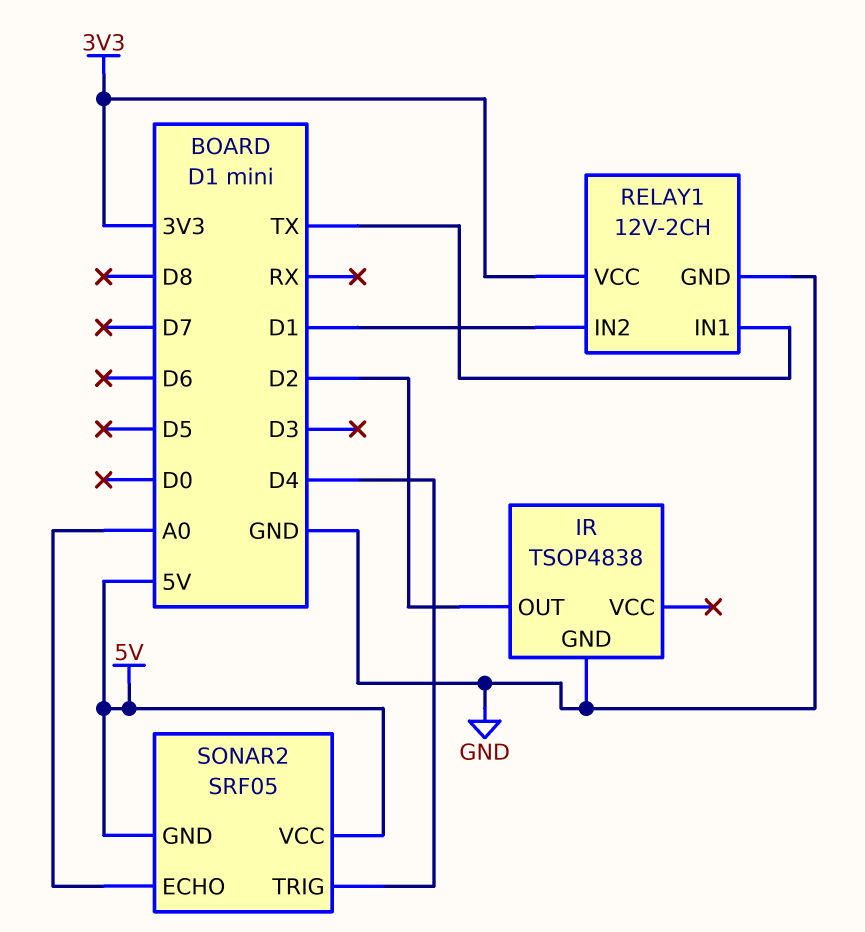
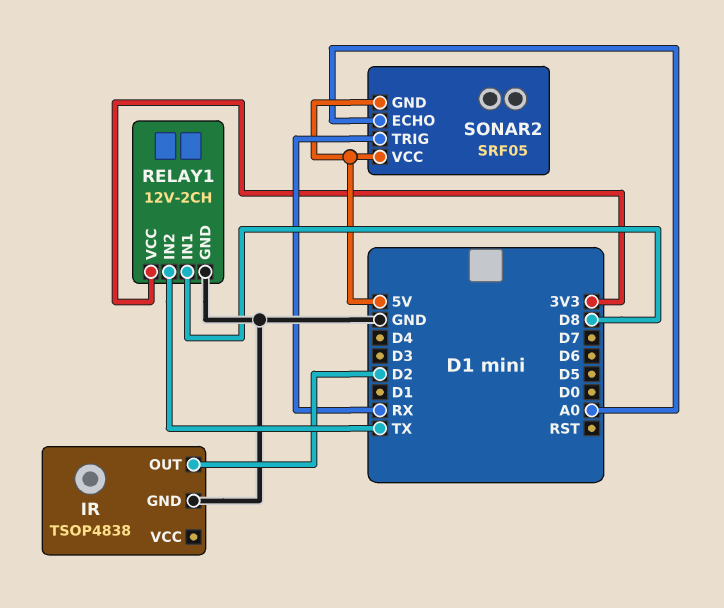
RELAY1 pin IN1: TX -> D8
RELAY1 pin IN2: D1 -> TX
SONAR2 pin TRIG: D4 -> RX

